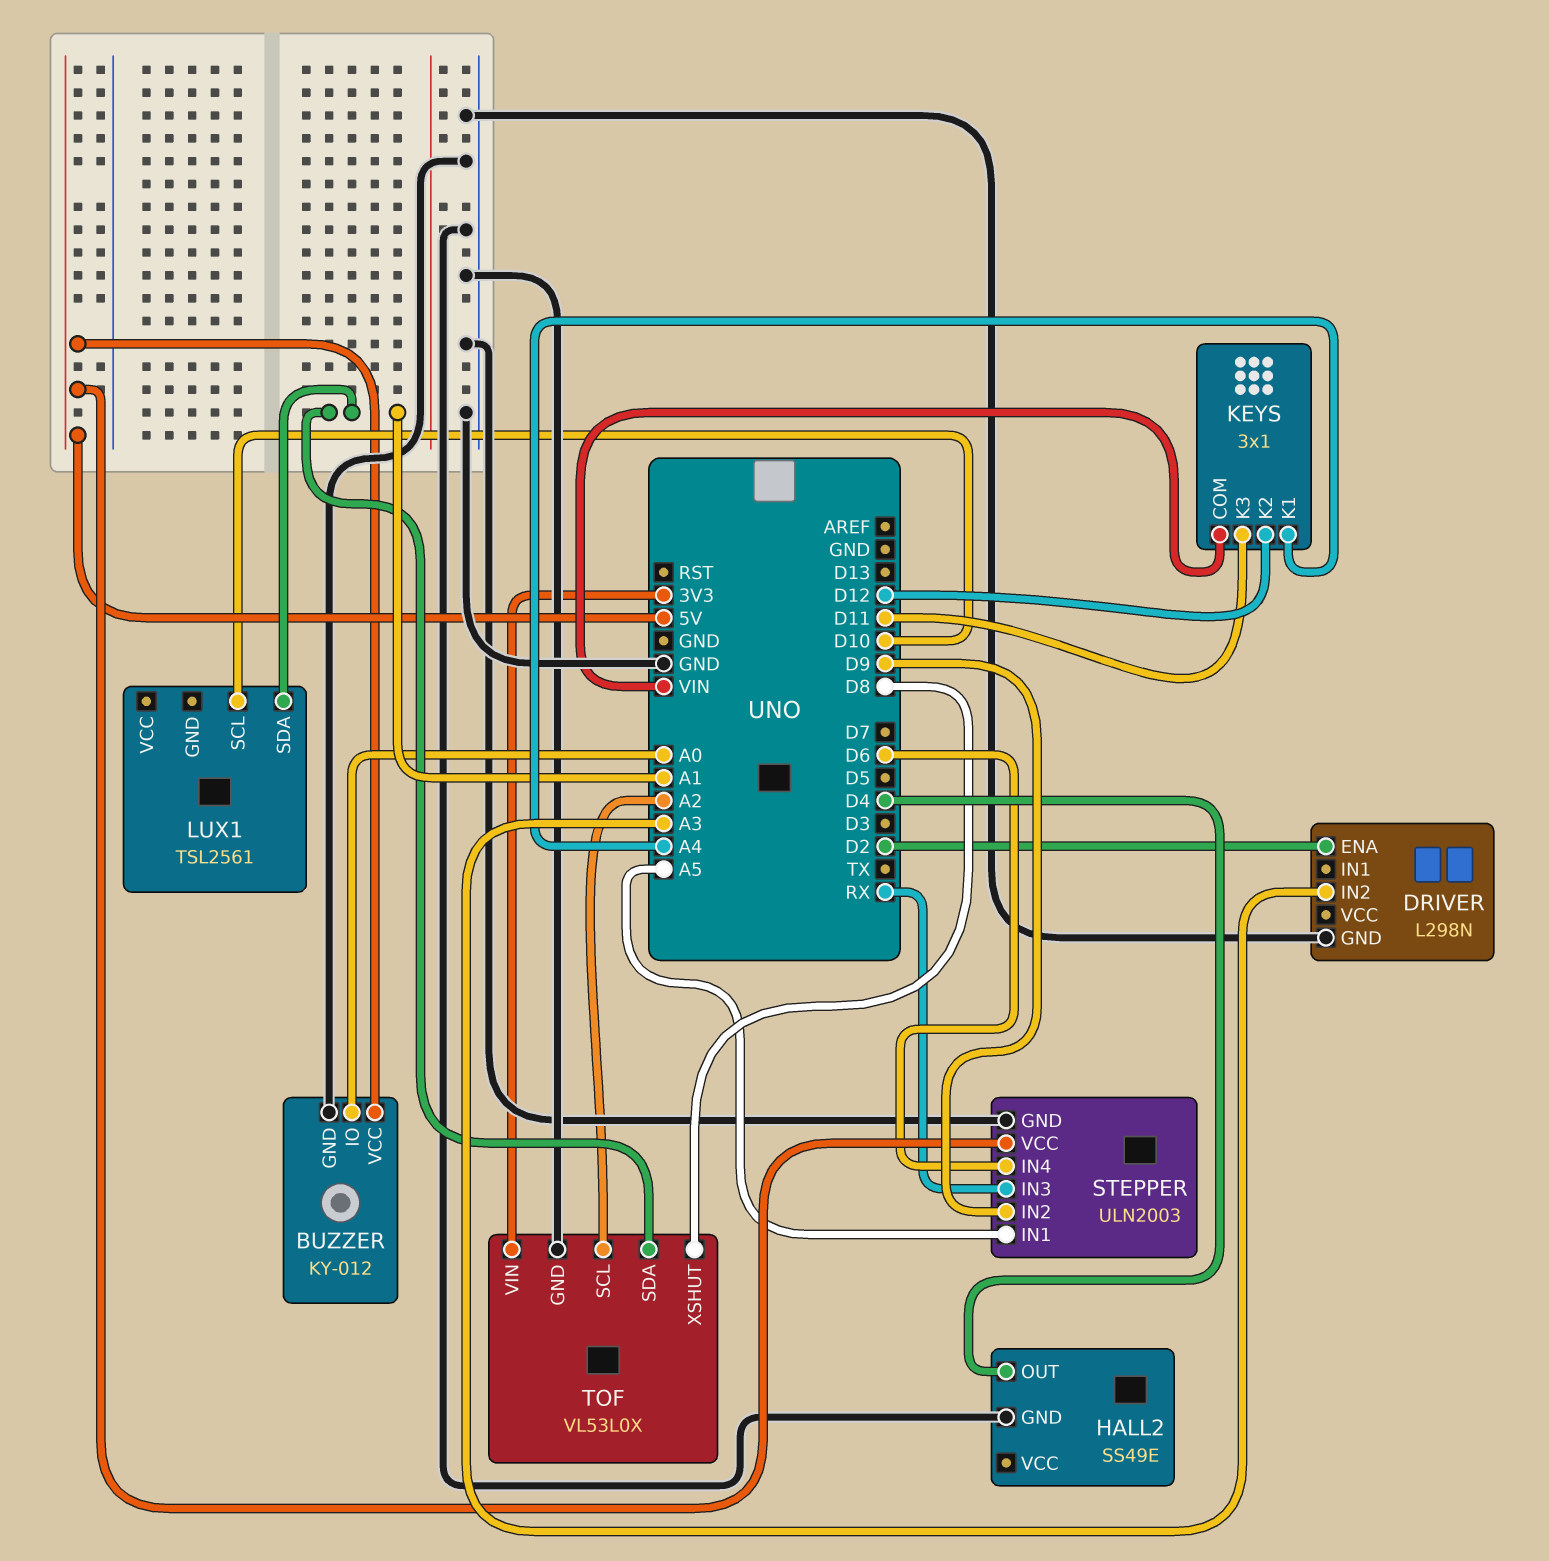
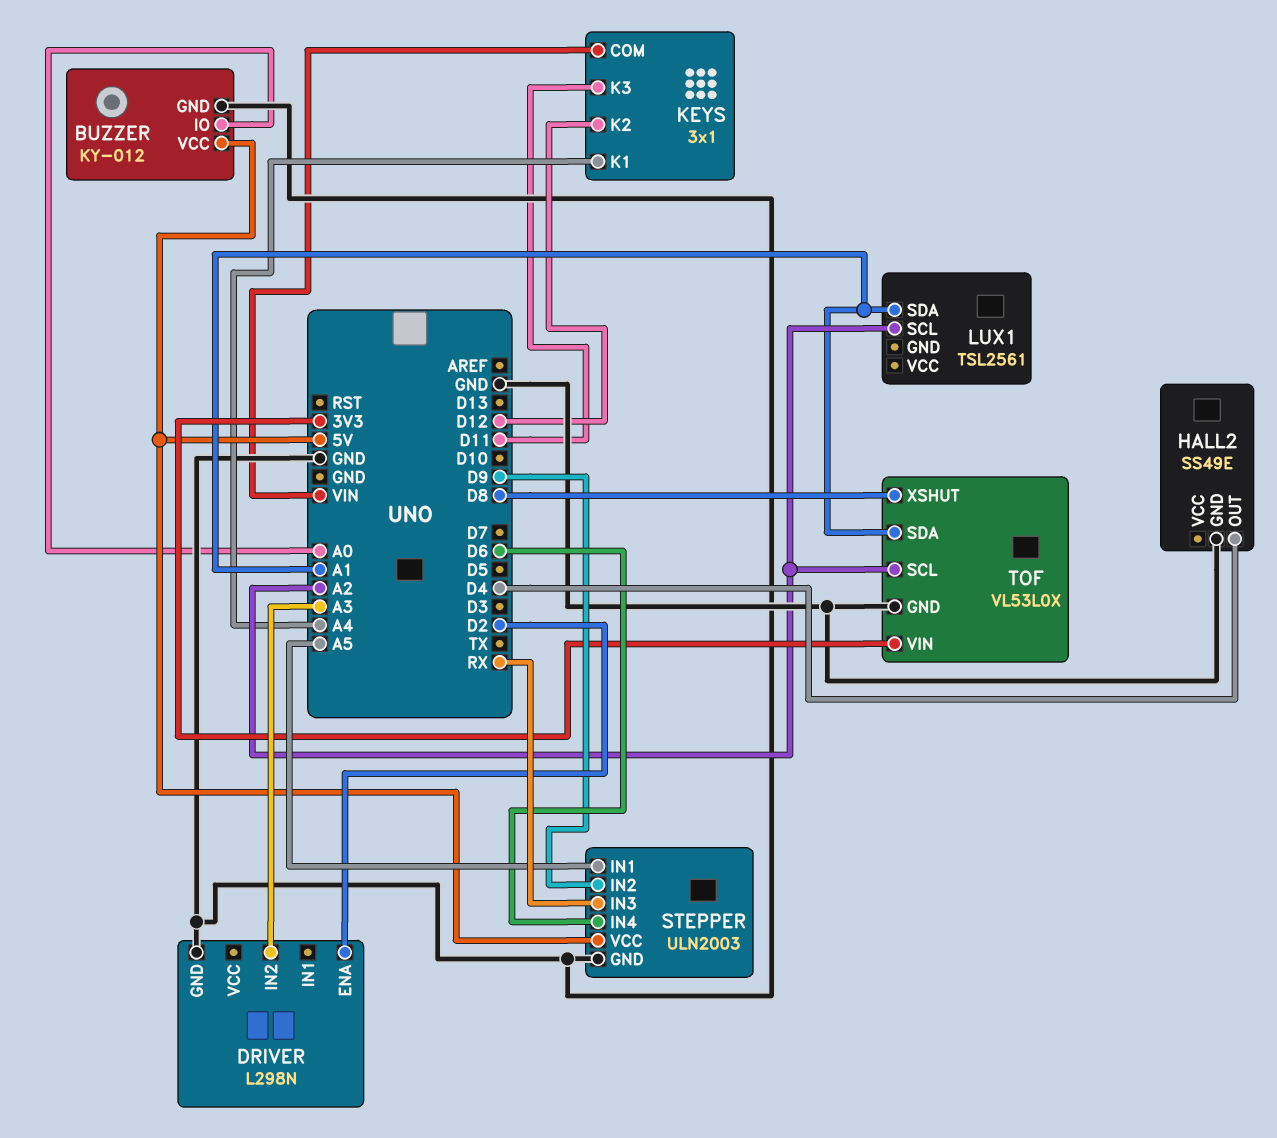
LUX1 pin SCL: D10 -> A2

